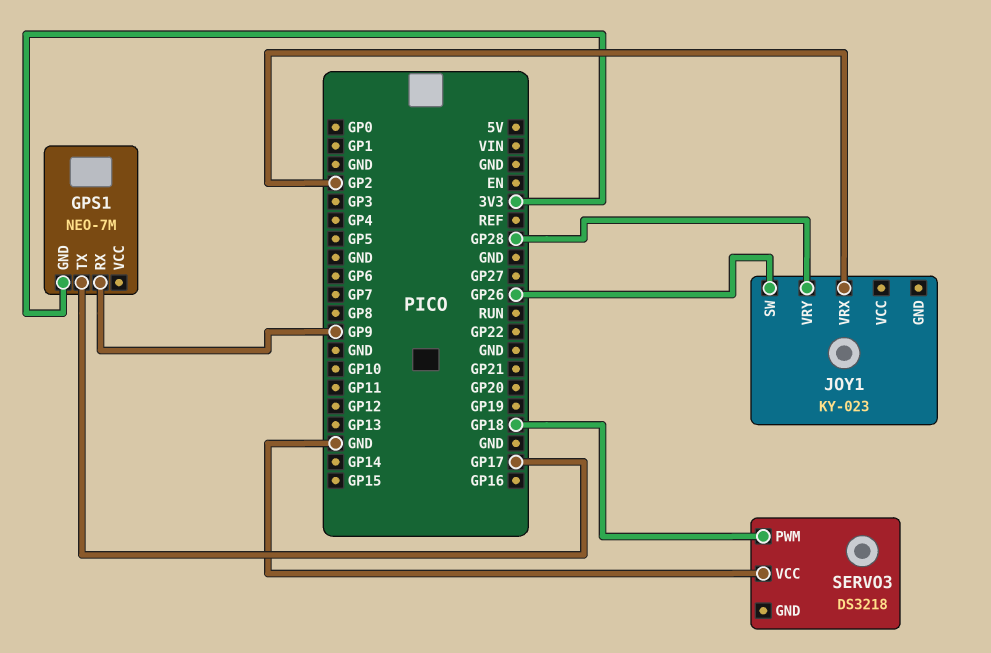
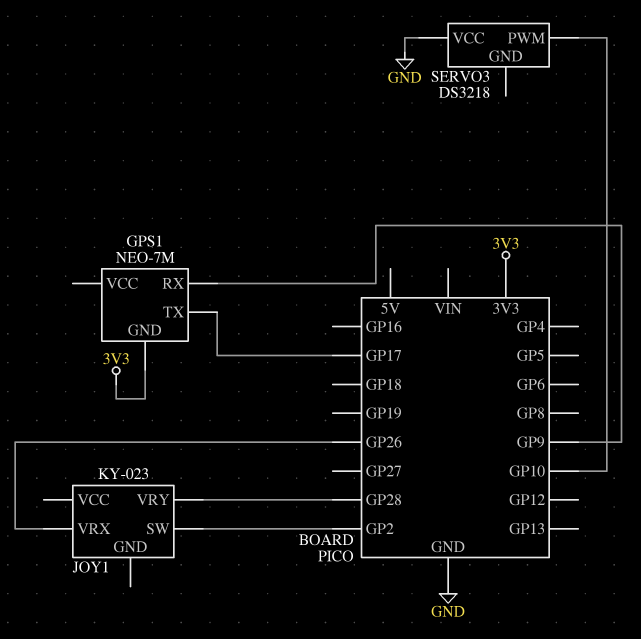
JOY1 pin SW: GP26 -> GP2
JOY1 pin VRX: GP2 -> GP26
SERVO3 pin PWM: GP18 -> GP10

